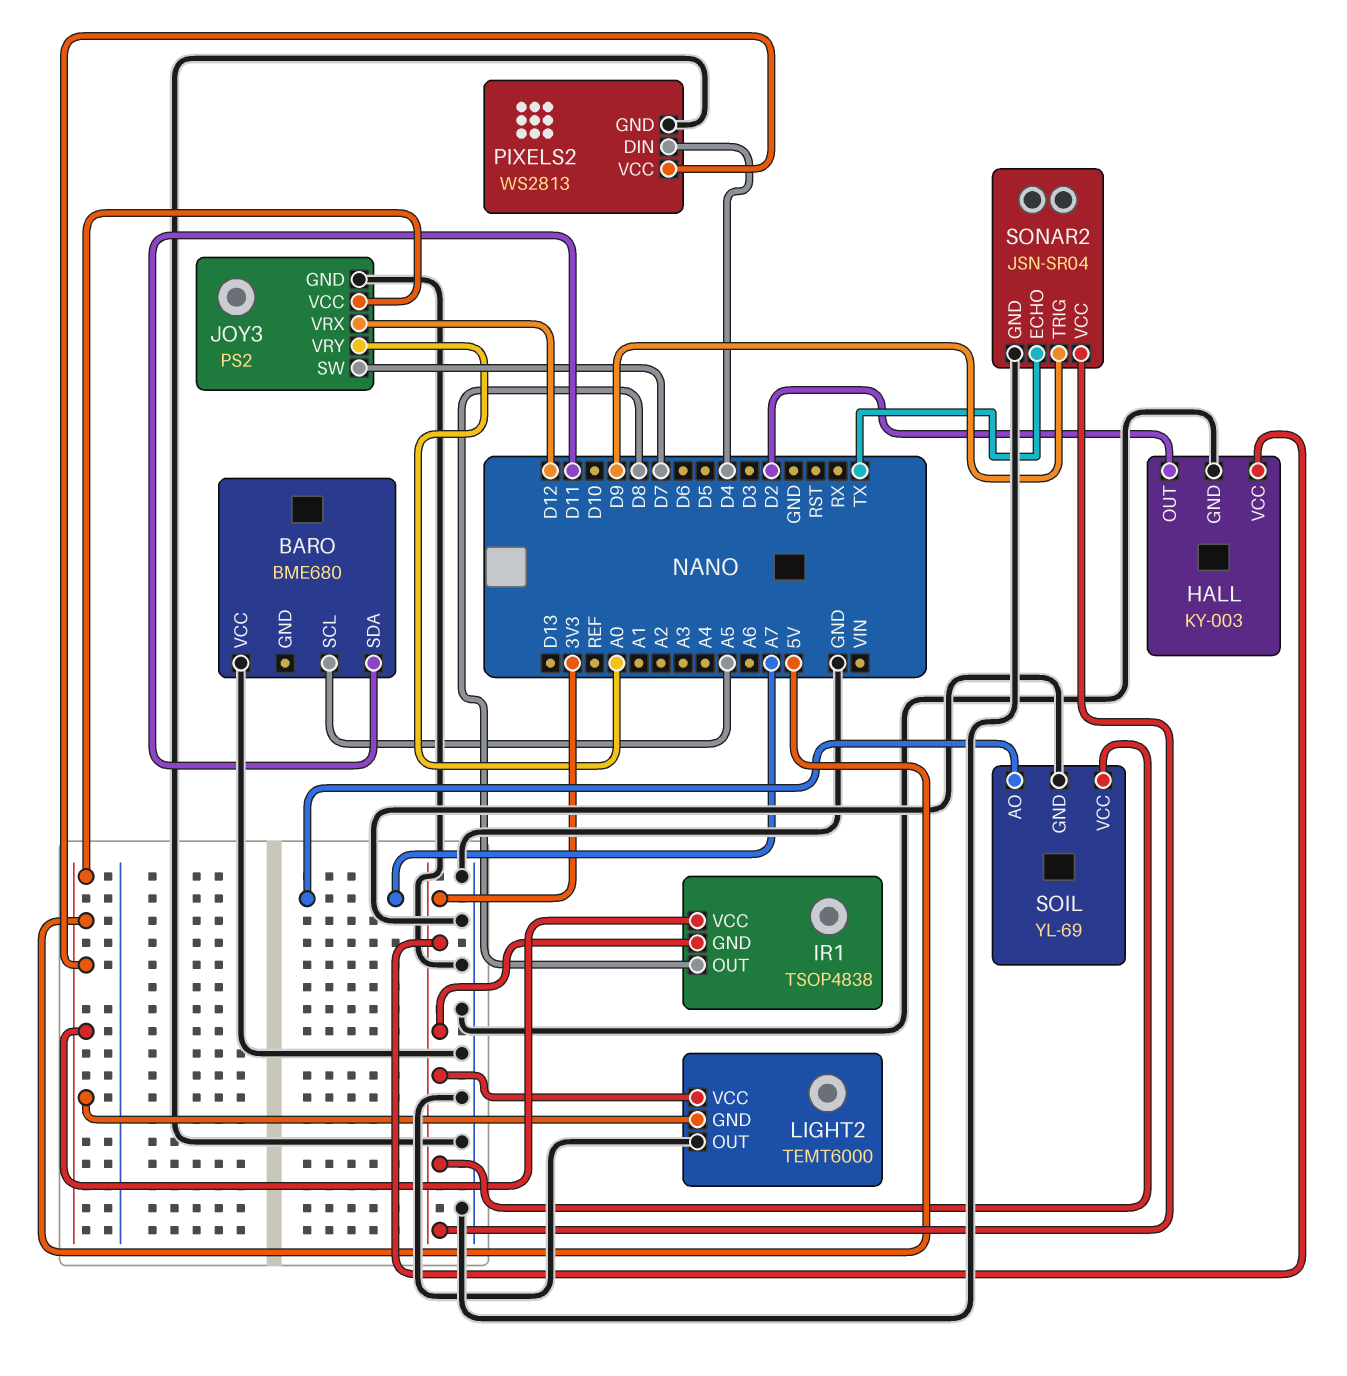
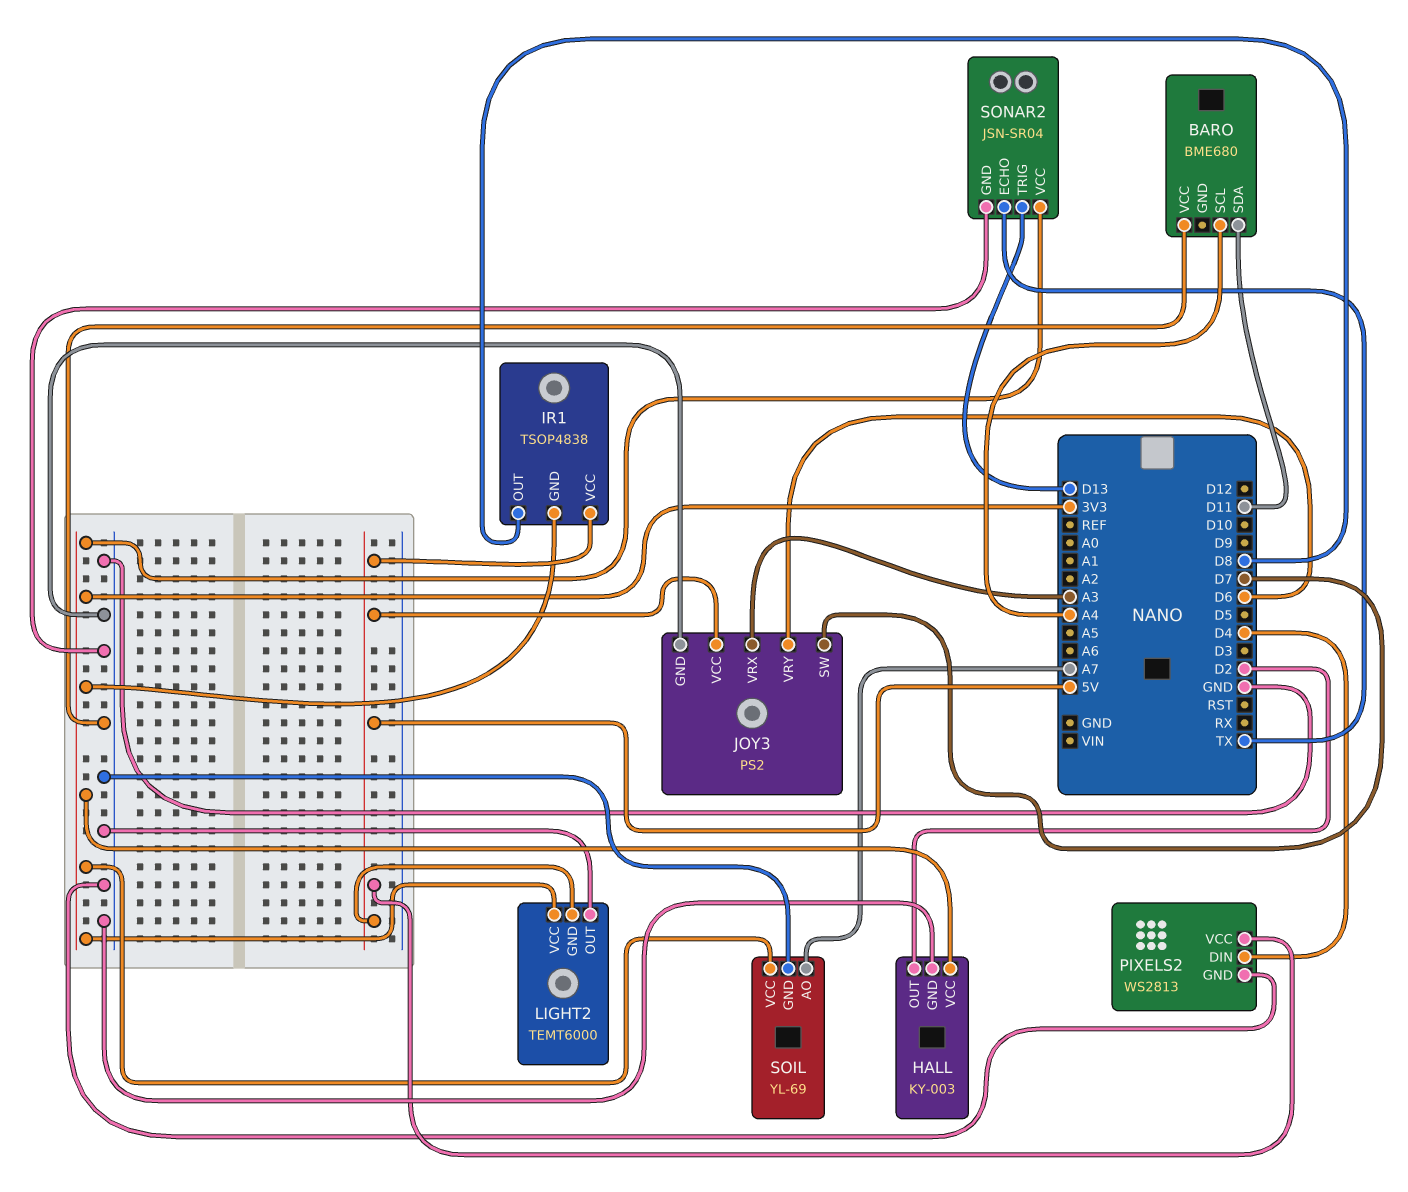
BARO pin SCL: A5 -> A4
JOY3 pin VRX: D12 -> A3
JOY3 pin VRY: A0 -> D6
SONAR2 pin TRIG: D9 -> D13

